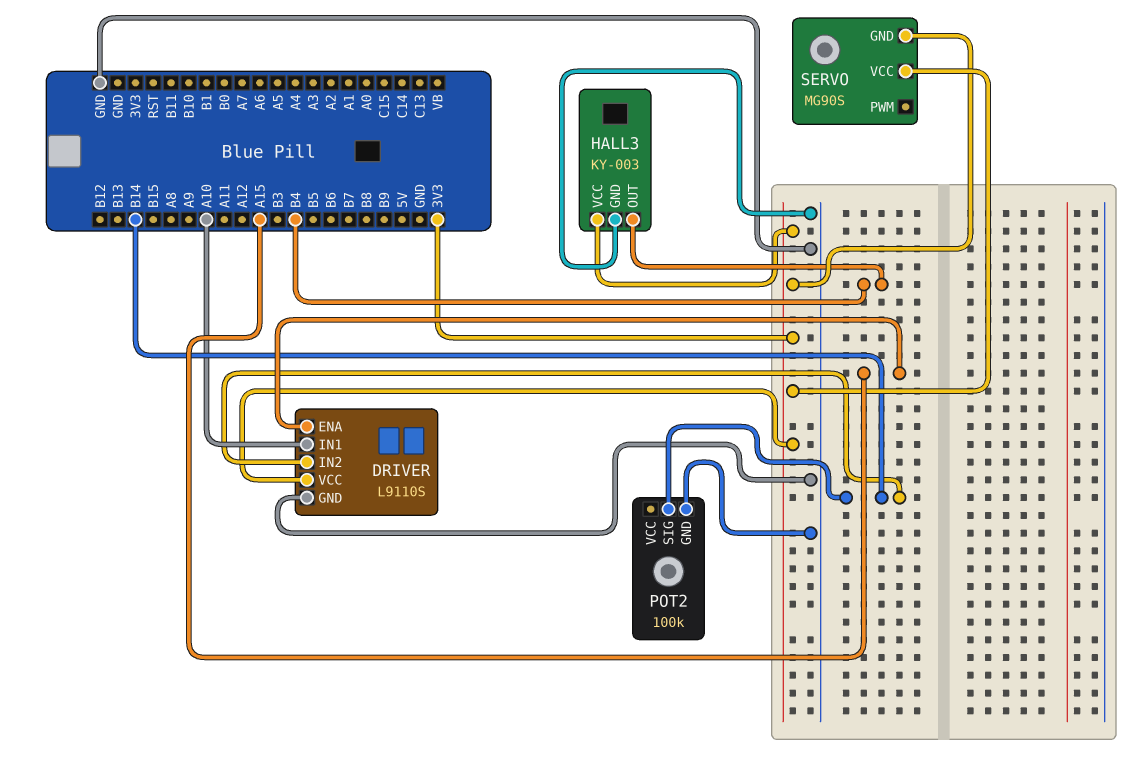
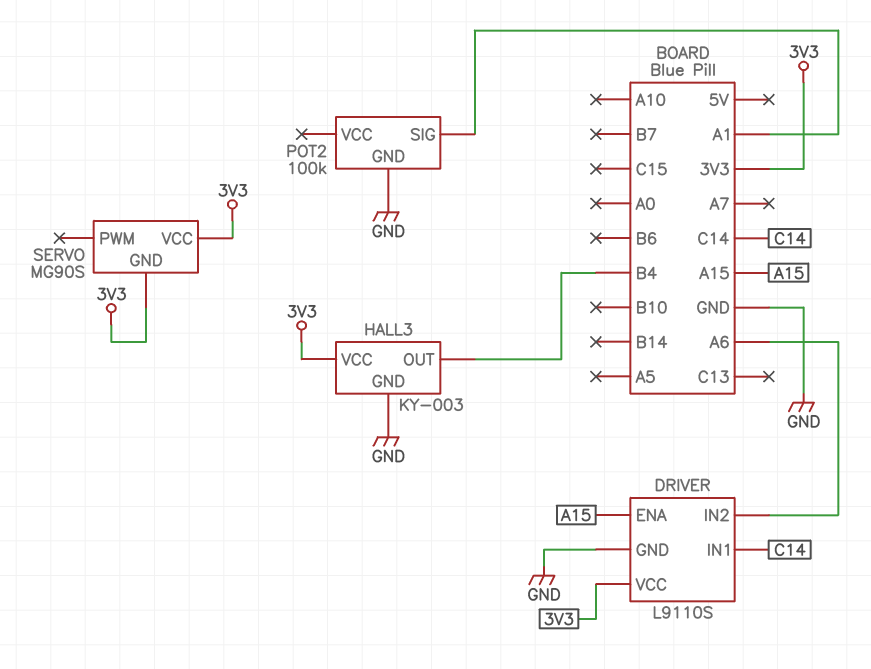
DRIVER pin IN1: A10 -> C14
DRIVER pin IN2: B14 -> A6
POT2 pin SIG: B14 -> A1

